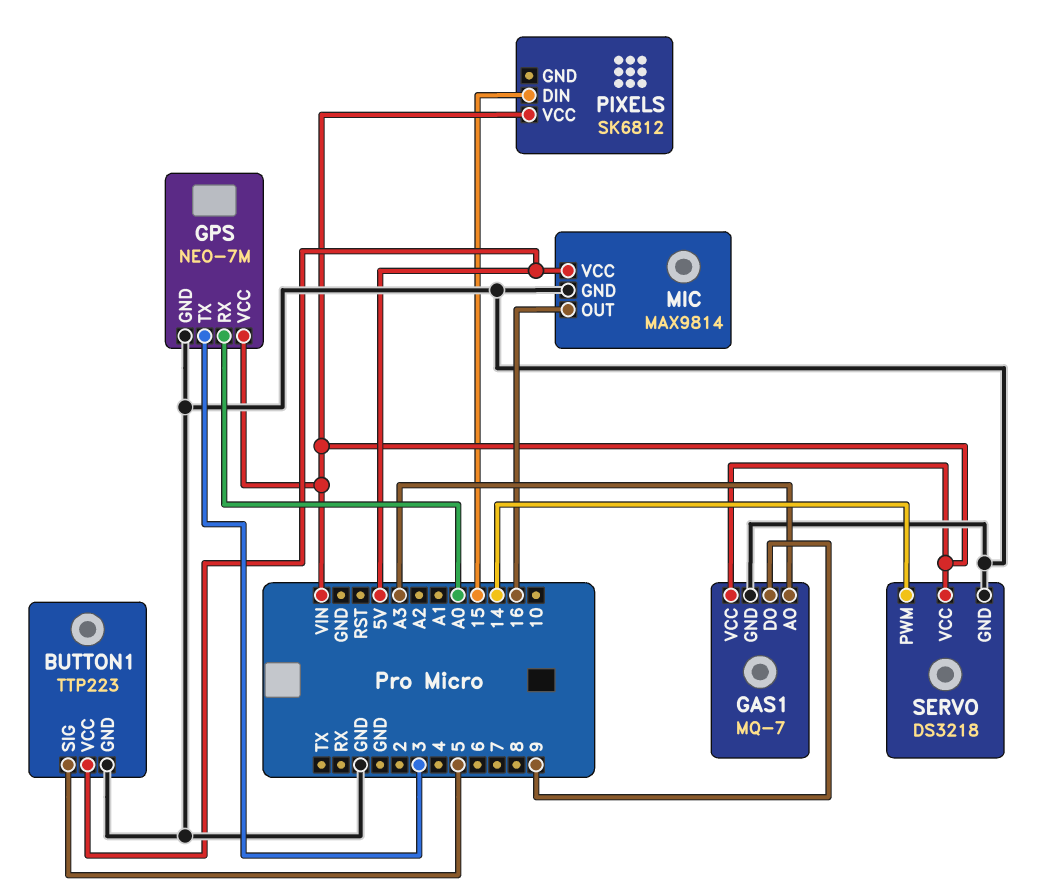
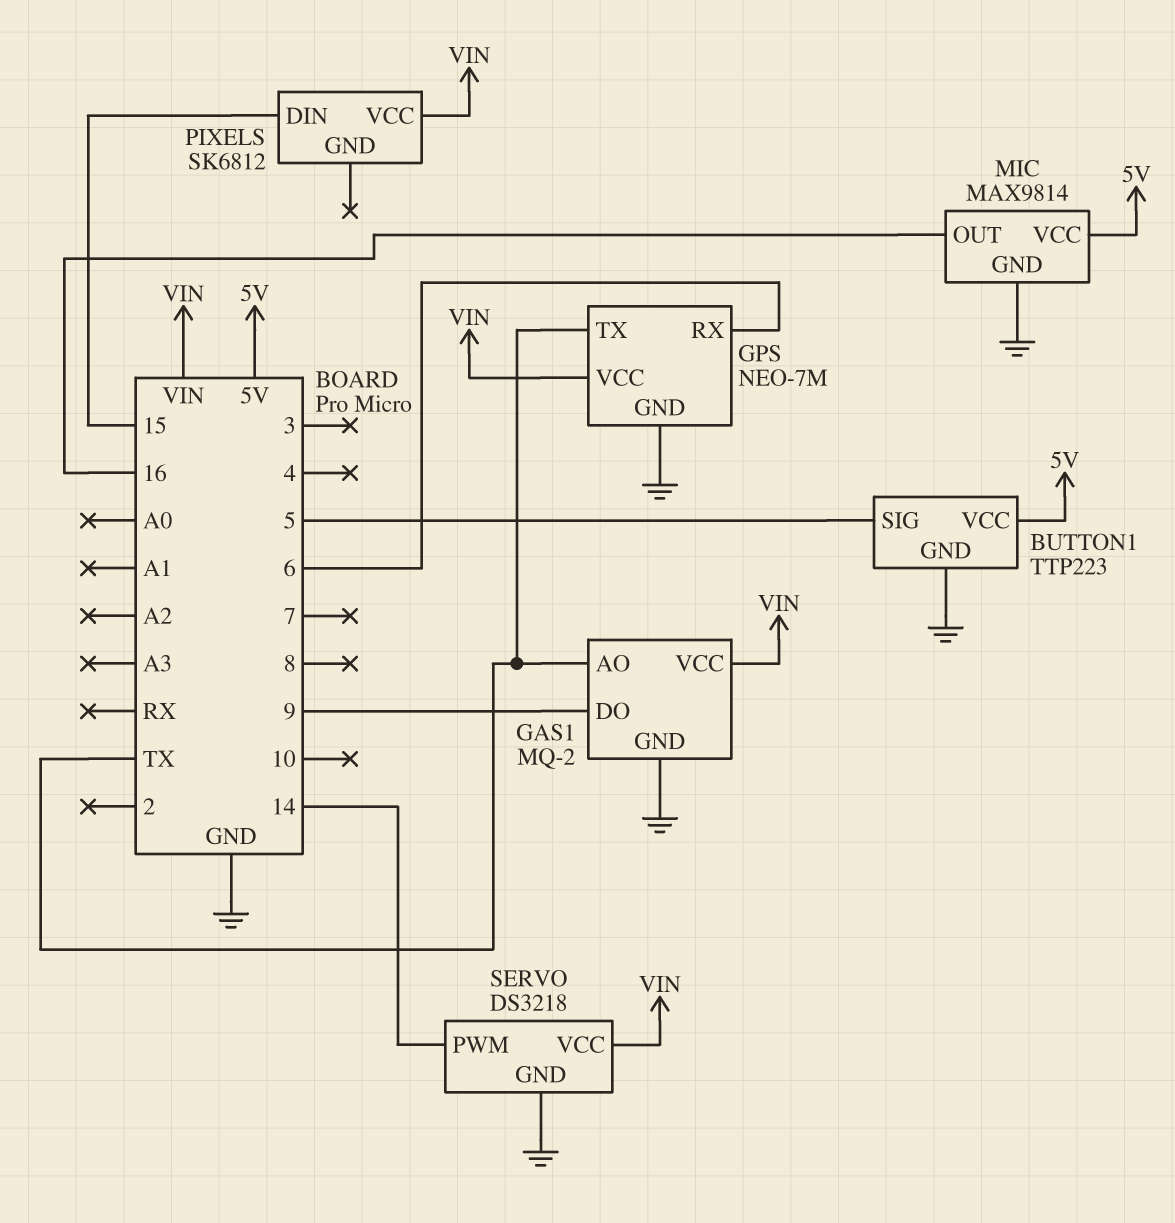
GAS1: MQ-7 -> MQ-2
GAS1 pin AO: A3 -> TX
GPS pin RX: A0 -> 6
GPS pin TX: 3 -> TX

